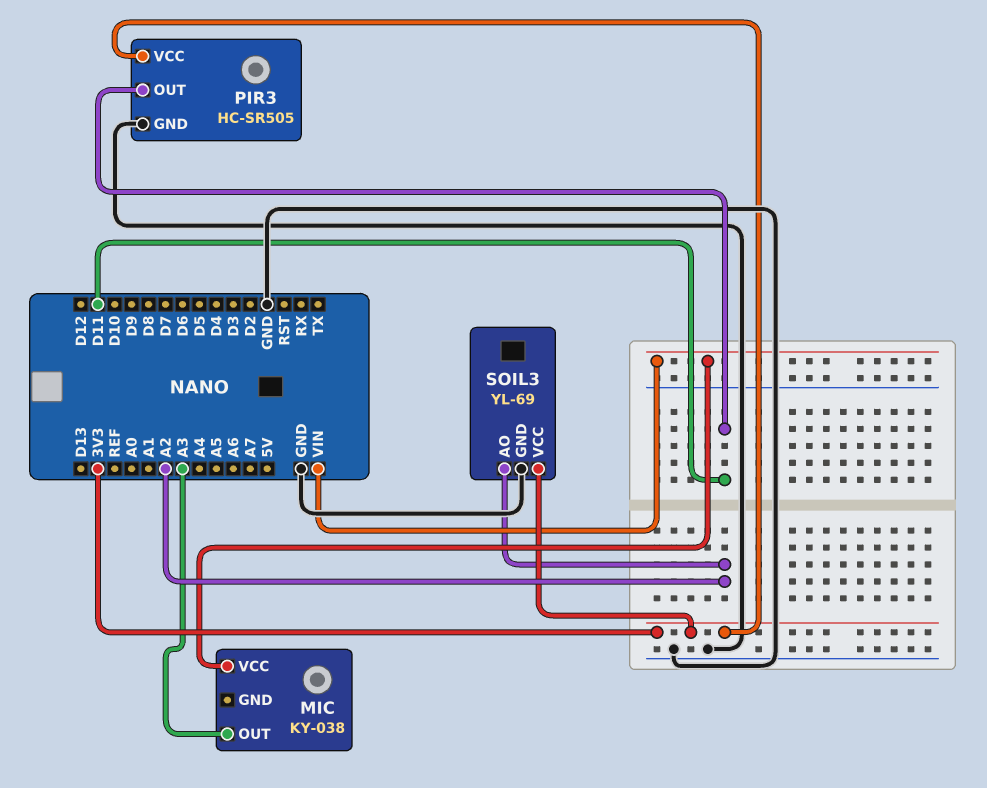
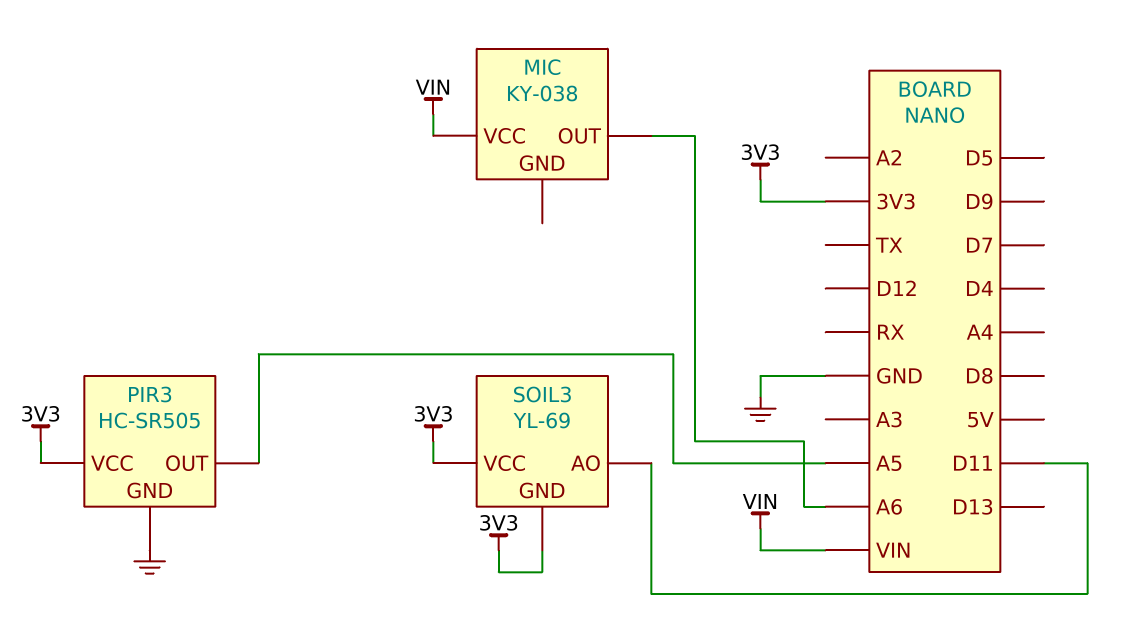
MIC pin OUT: A3 -> A6
PIR3 pin OUT: D11 -> A5
SOIL3 pin AO: A2 -> D11
SOIL3 pin GND: GND -> 3V3

